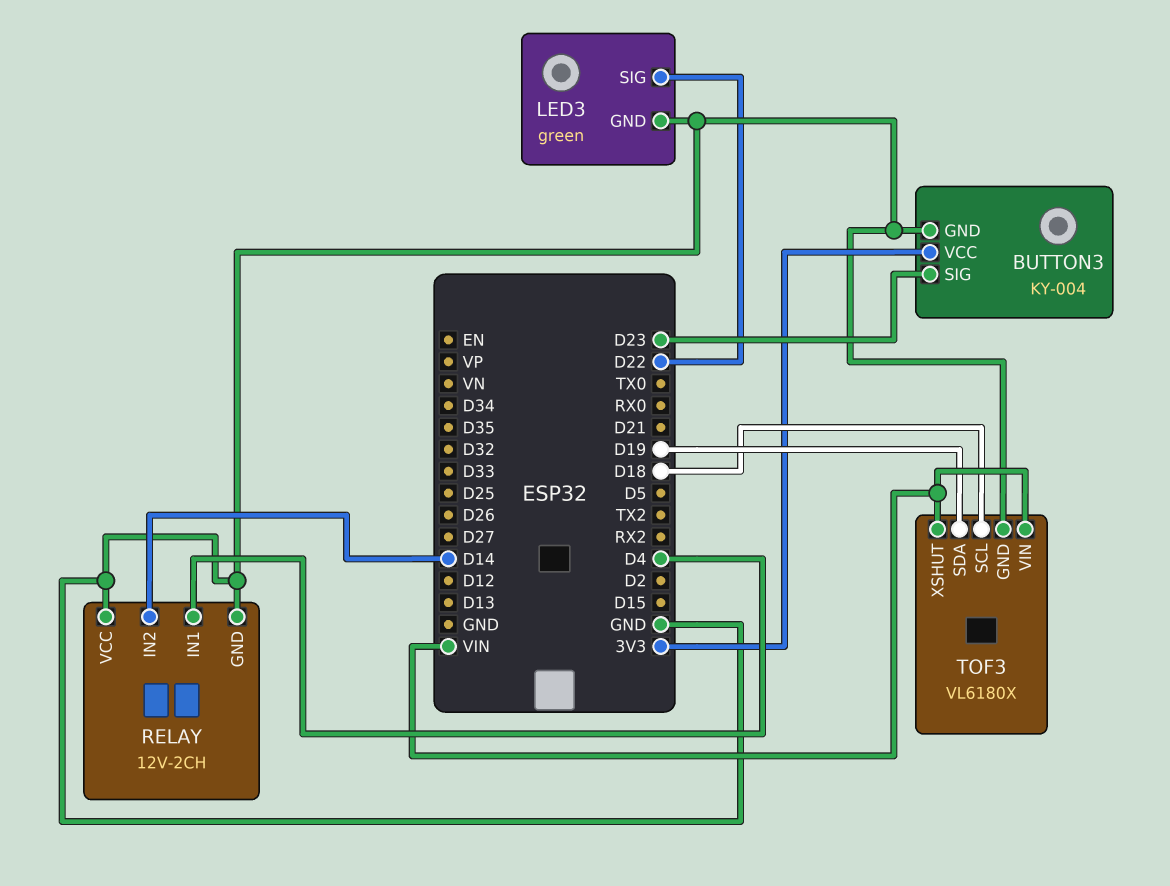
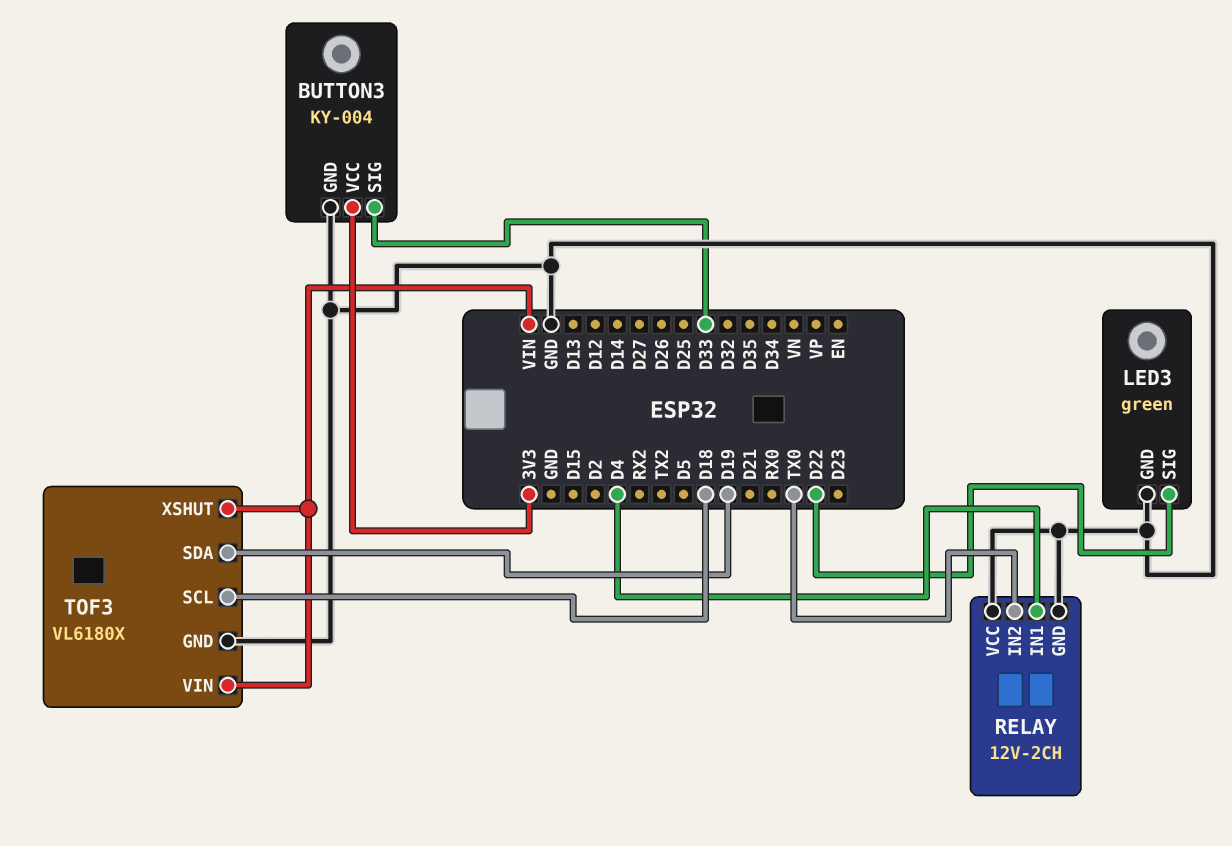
BUTTON3 pin SIG: D23 -> D33
RELAY pin IN2: D14 -> TX0

